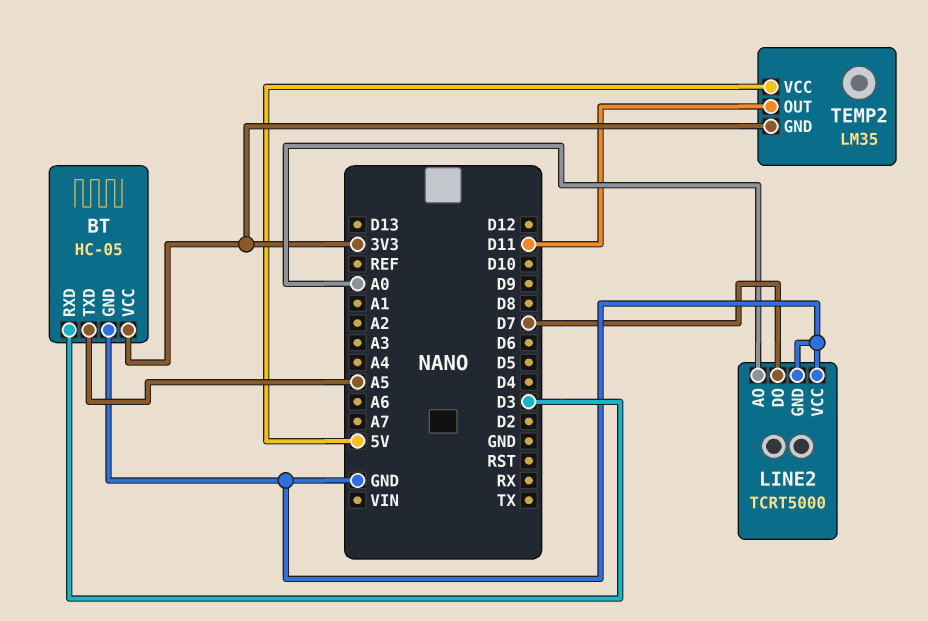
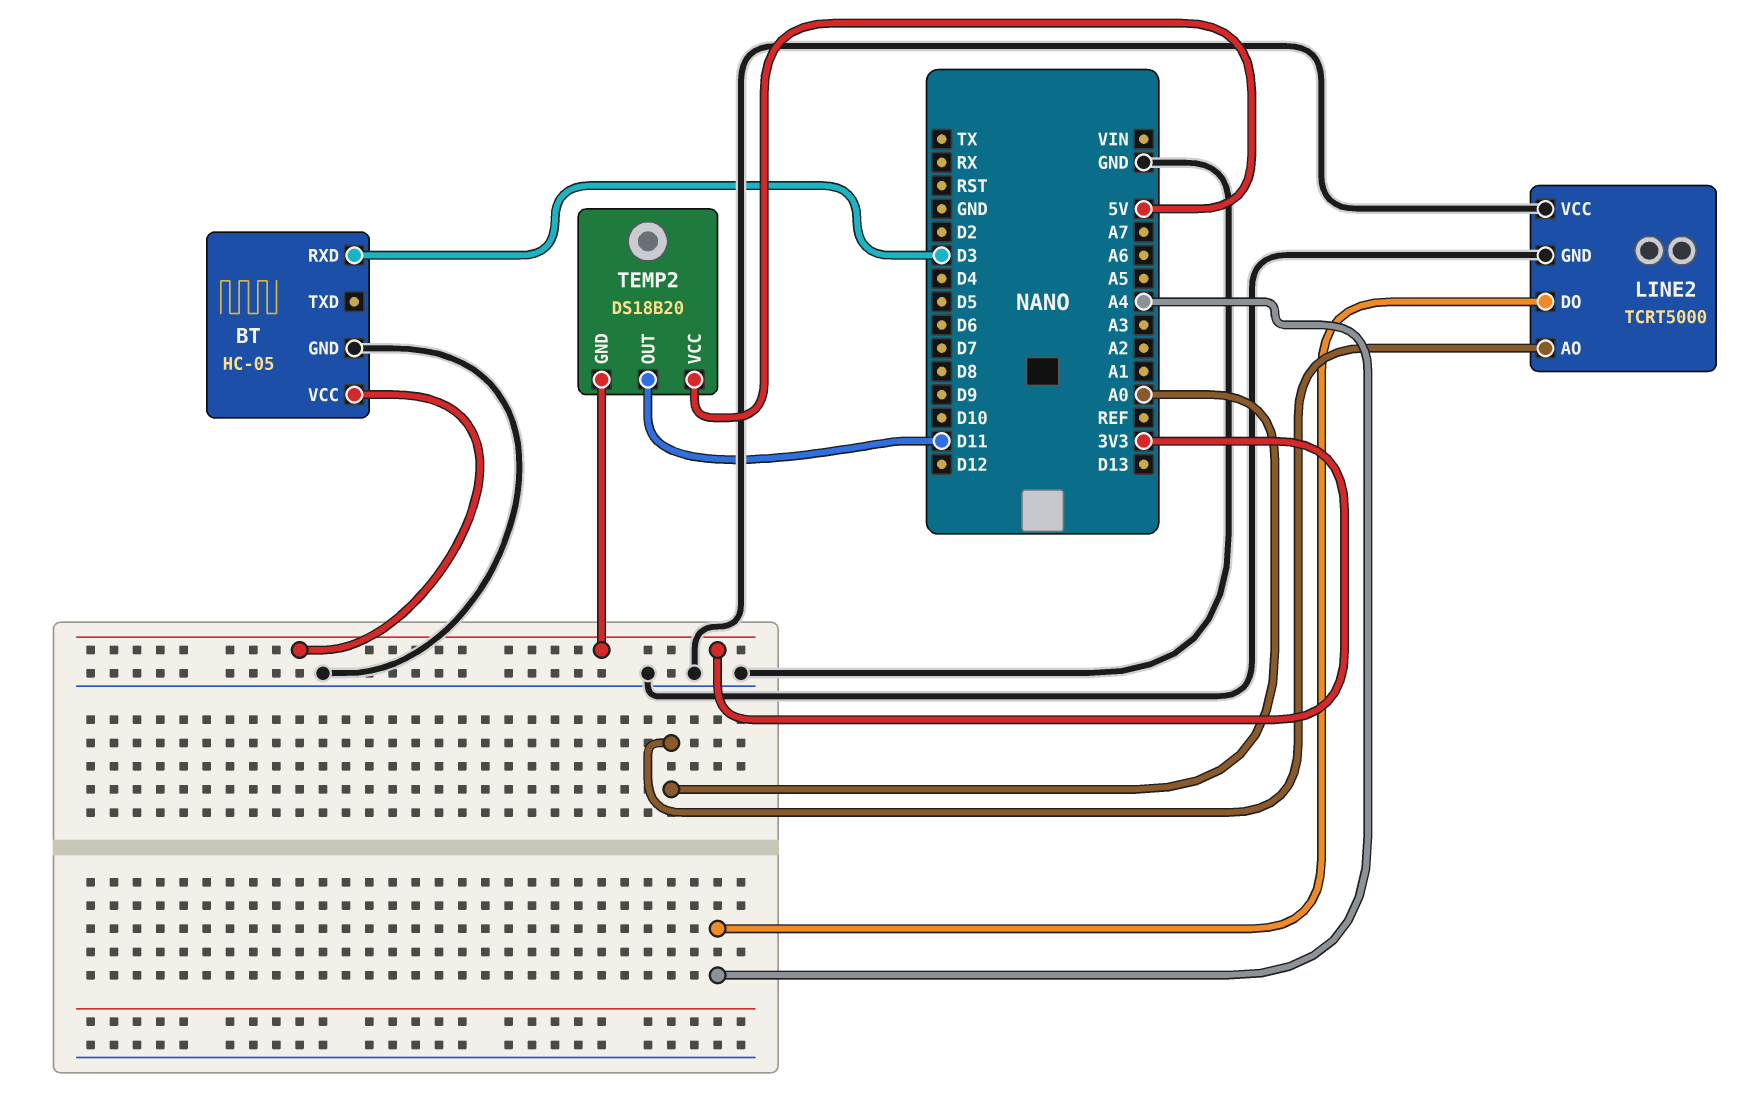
BT pin TXD: A5 -> none
LINE2 pin DO: D7 -> A4
TEMP2: LM35 -> DS18B20

